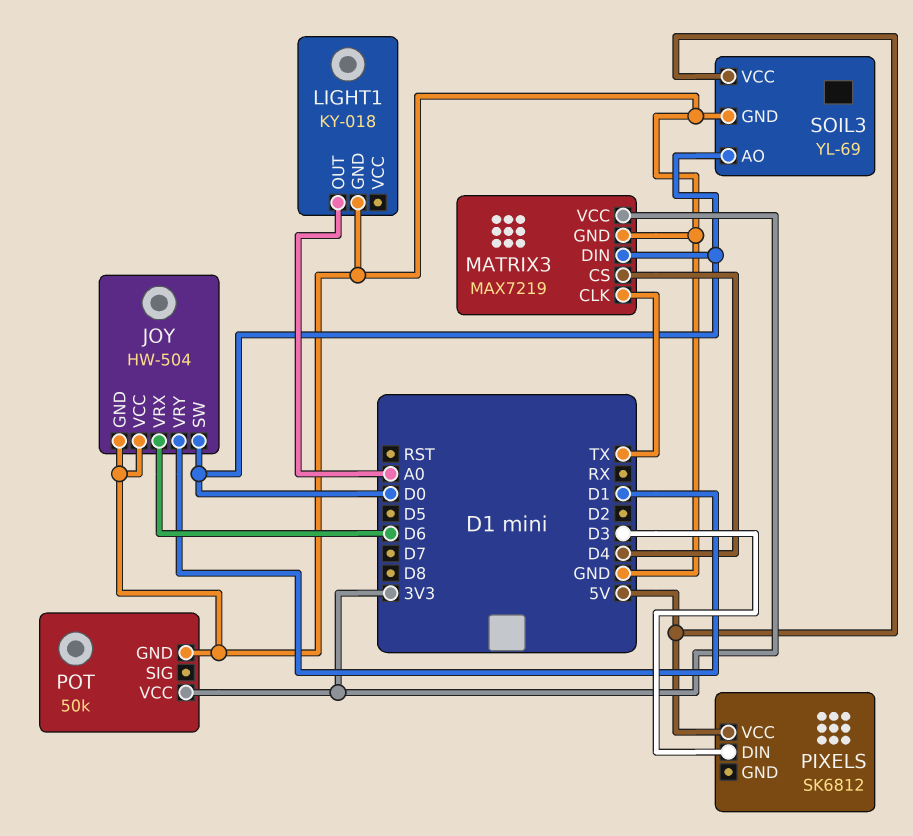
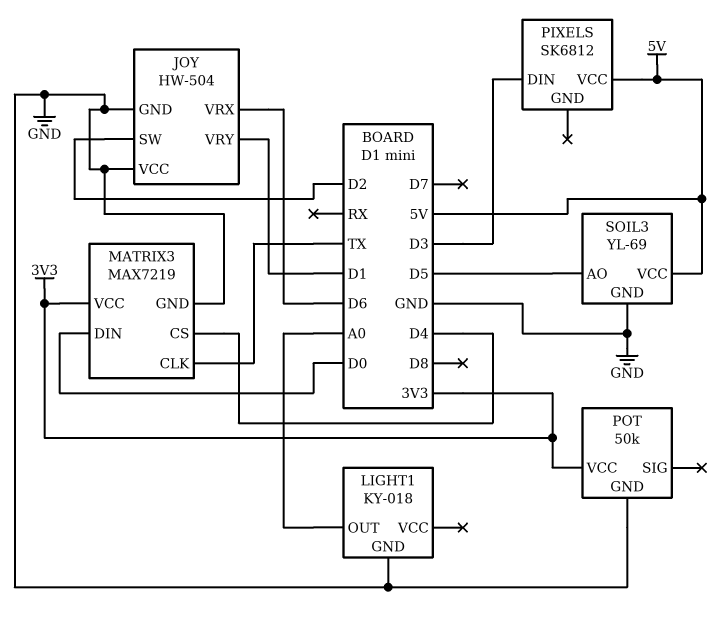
JOY pin SW: D0 -> D2
SOIL3 pin AO: D0 -> D5

